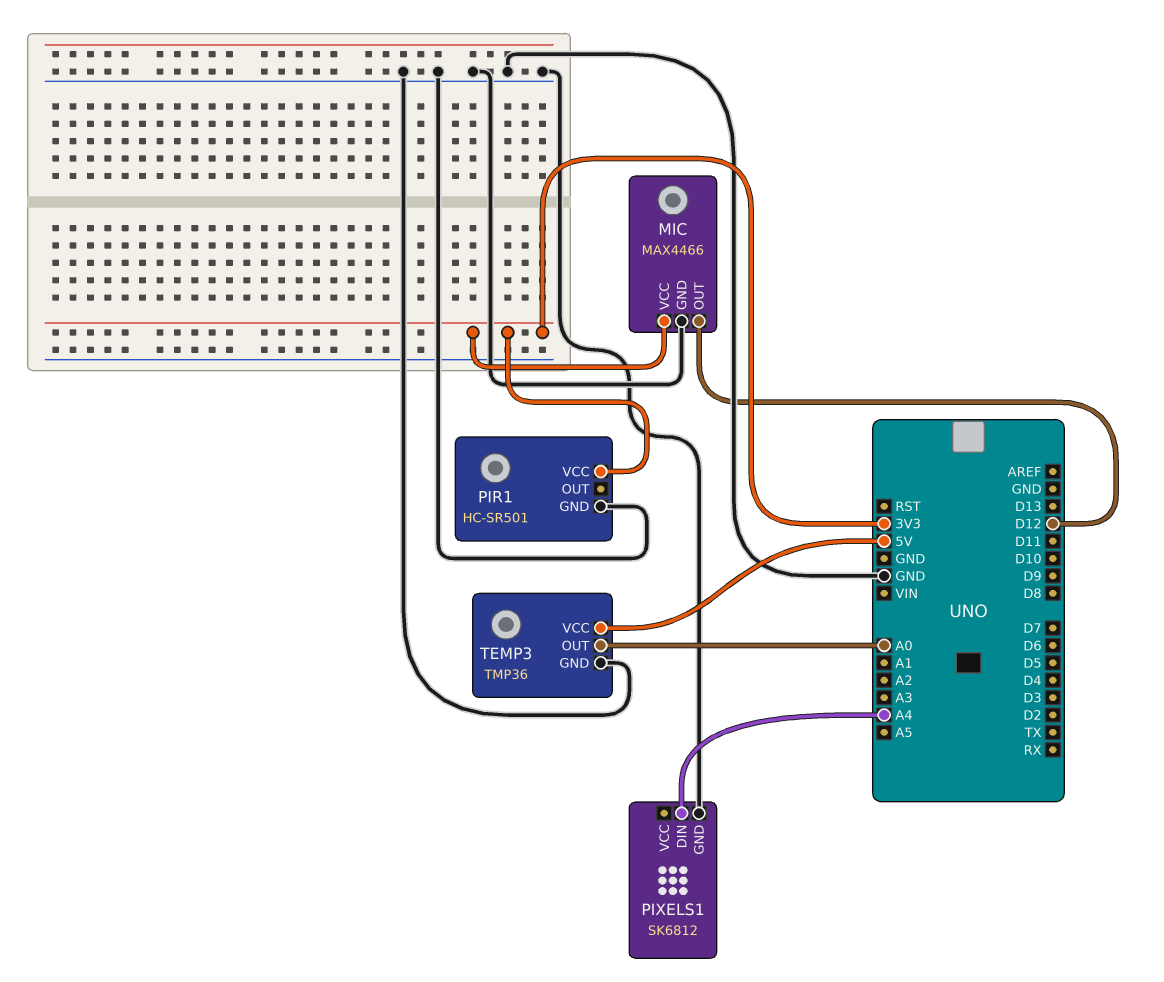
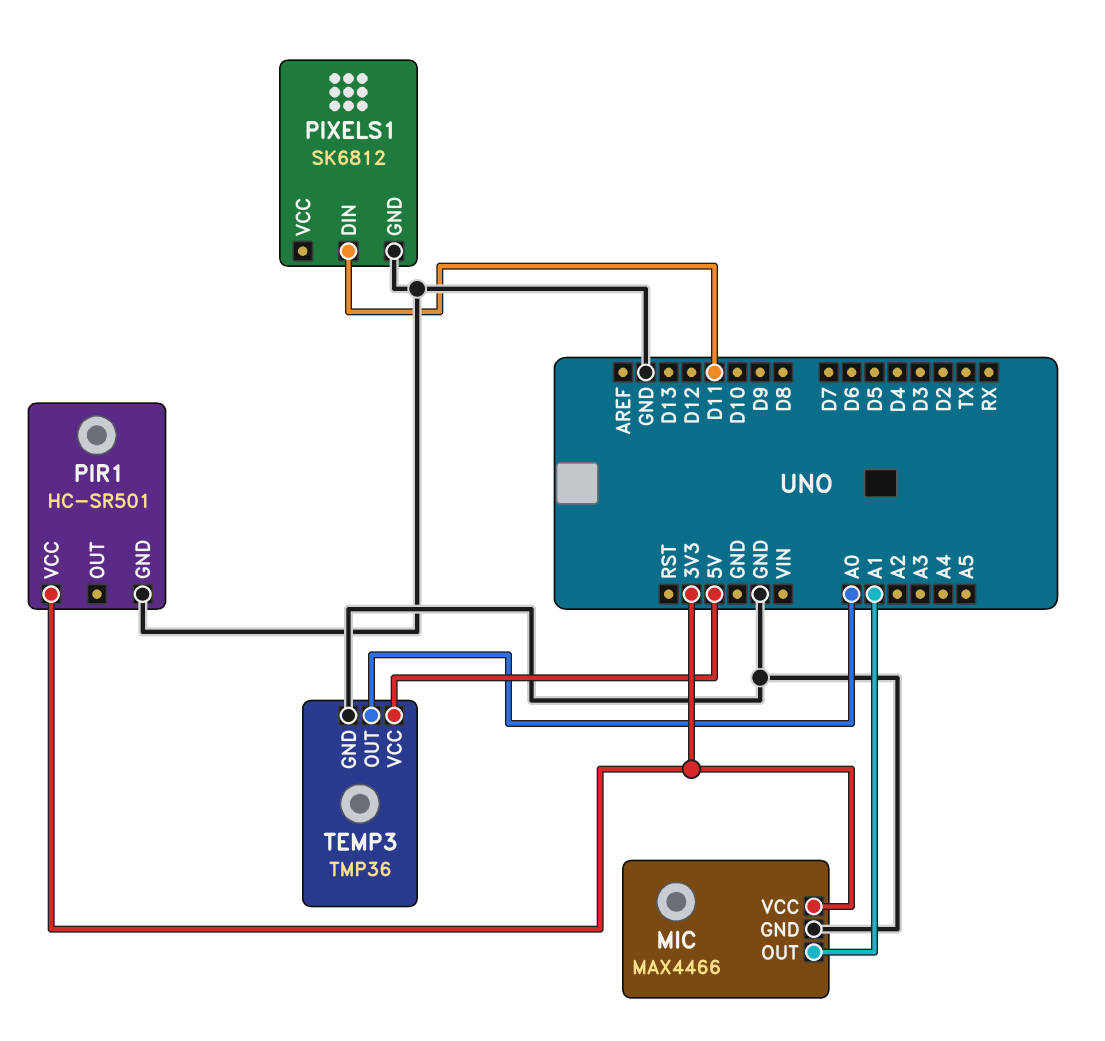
MIC pin OUT: D12 -> A1
PIXELS1 pin DIN: A4 -> D11

